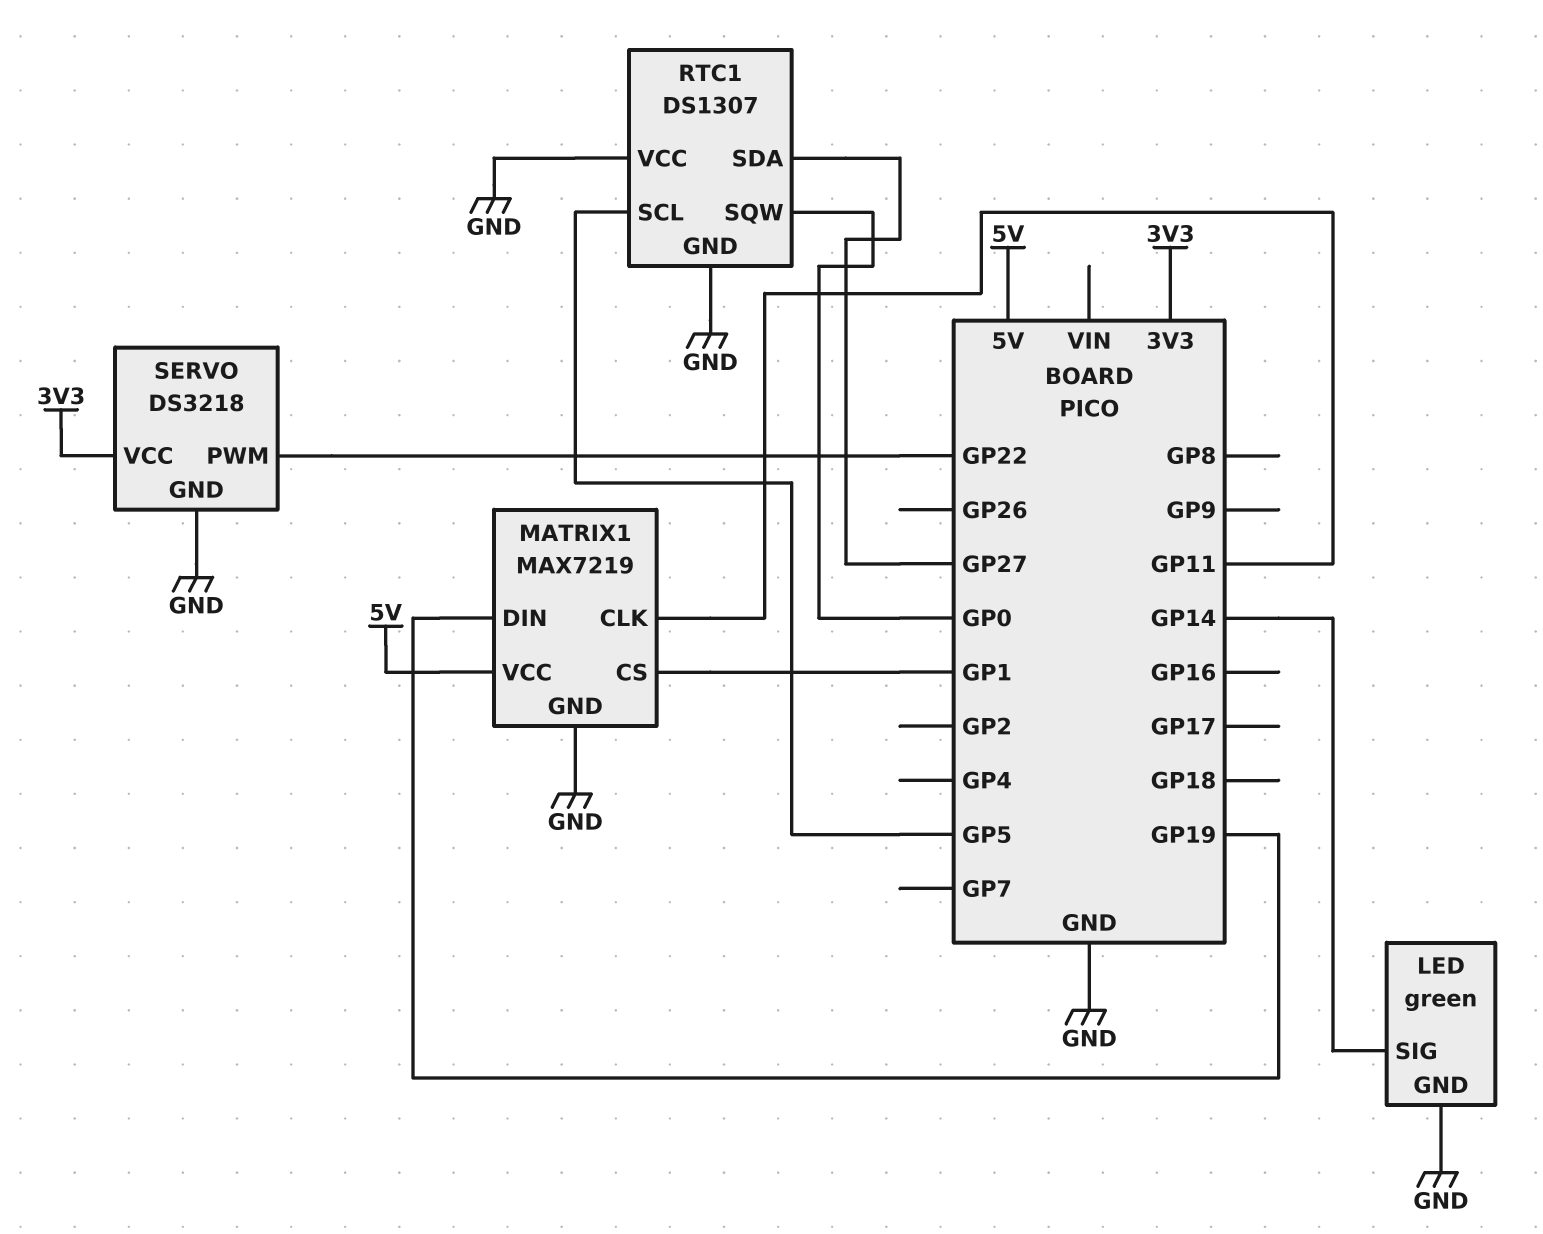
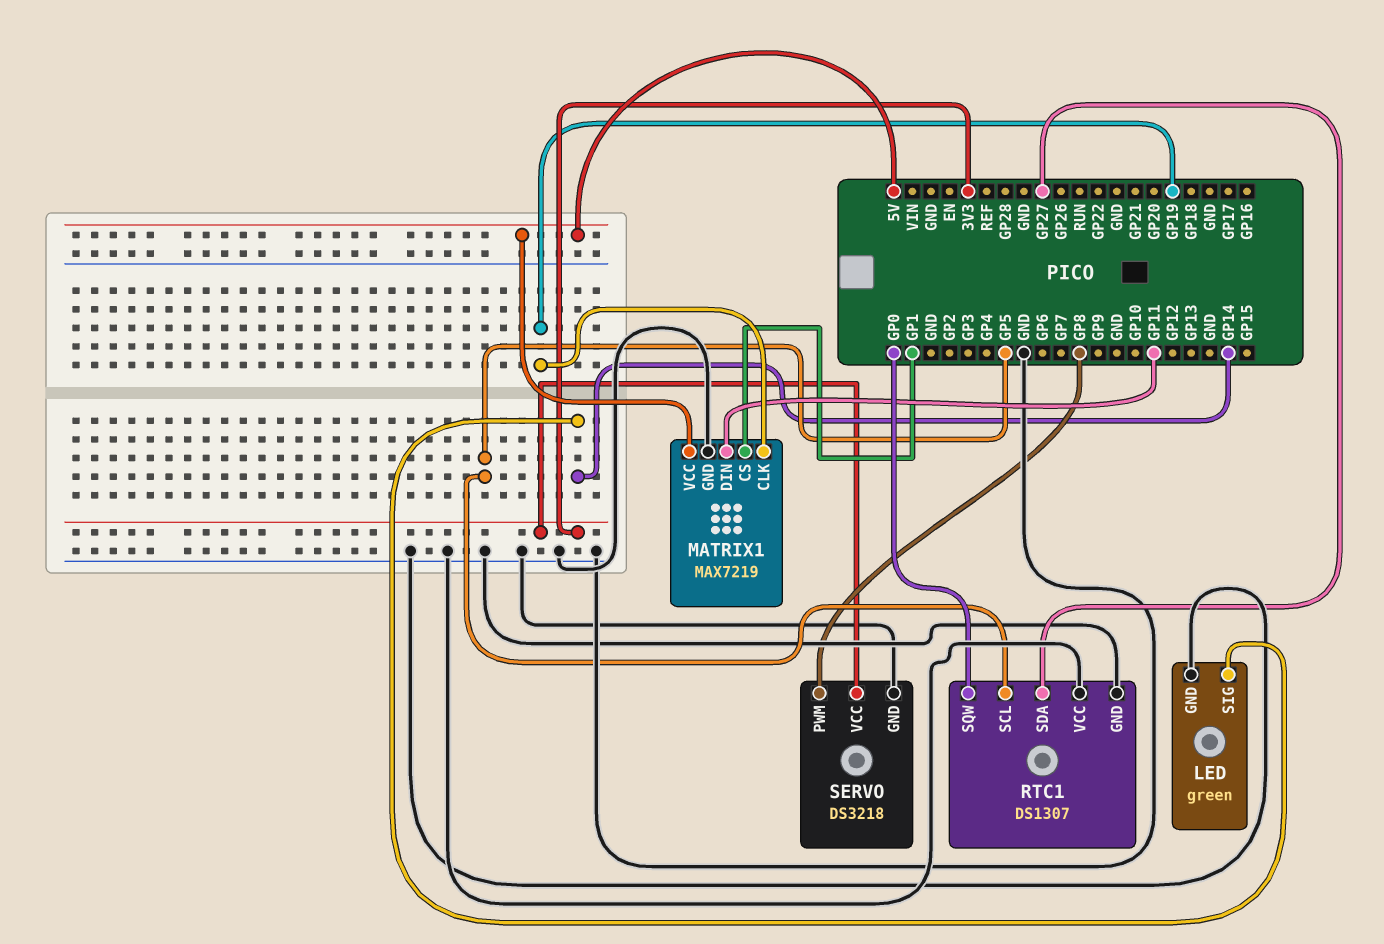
MATRIX1 pin CLK: GP11 -> GP19
MATRIX1 pin DIN: GP19 -> GP11
SERVO pin PWM: GP22 -> GP8

